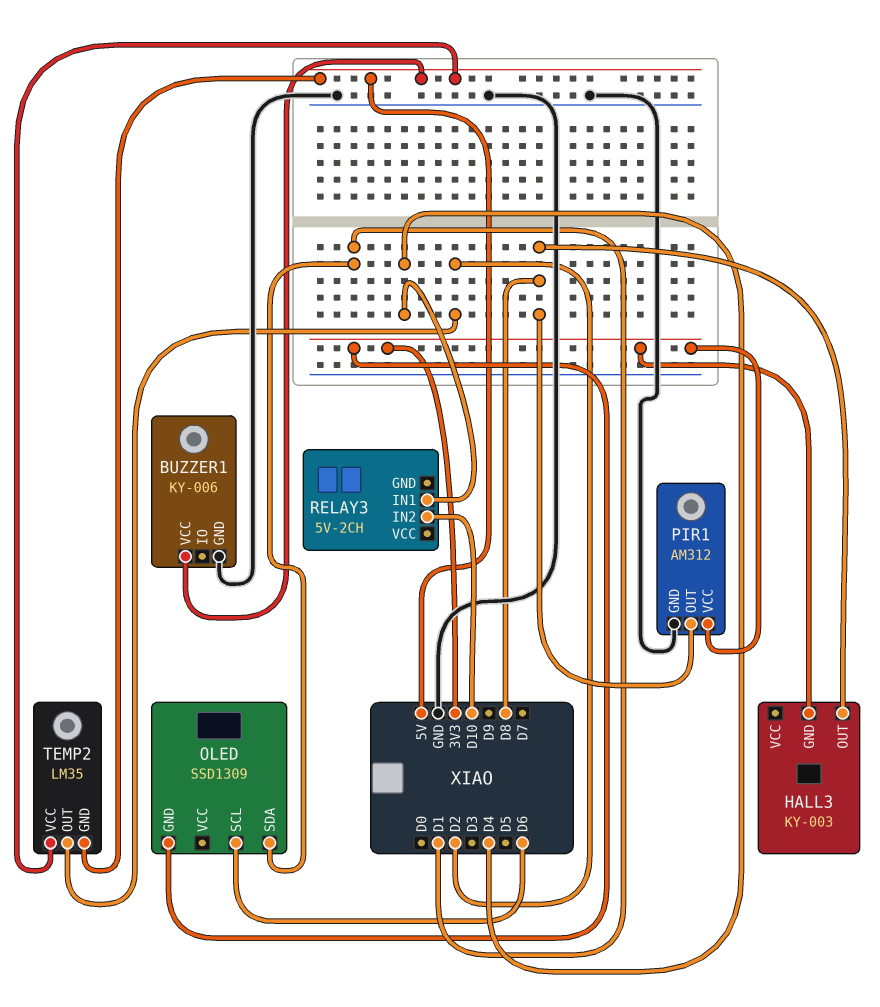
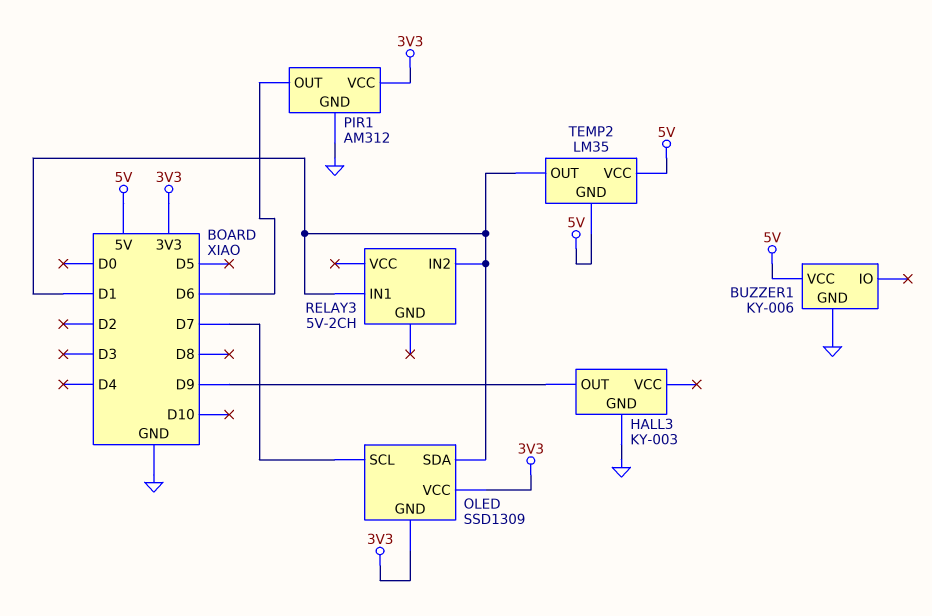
HALL3 pin GND: 3V3 -> GND
HALL3 pin OUT: D8 -> D9
OLED pin SCL: D6 -> D7
OLED pin VCC: none -> 3V3
PIR1 pin OUT: D8 -> D6
RELAY3 pin IN1: D4 -> D1
RELAY3 pin IN2: D10 -> D1
TEMP2 pin OUT: D2 -> D1

